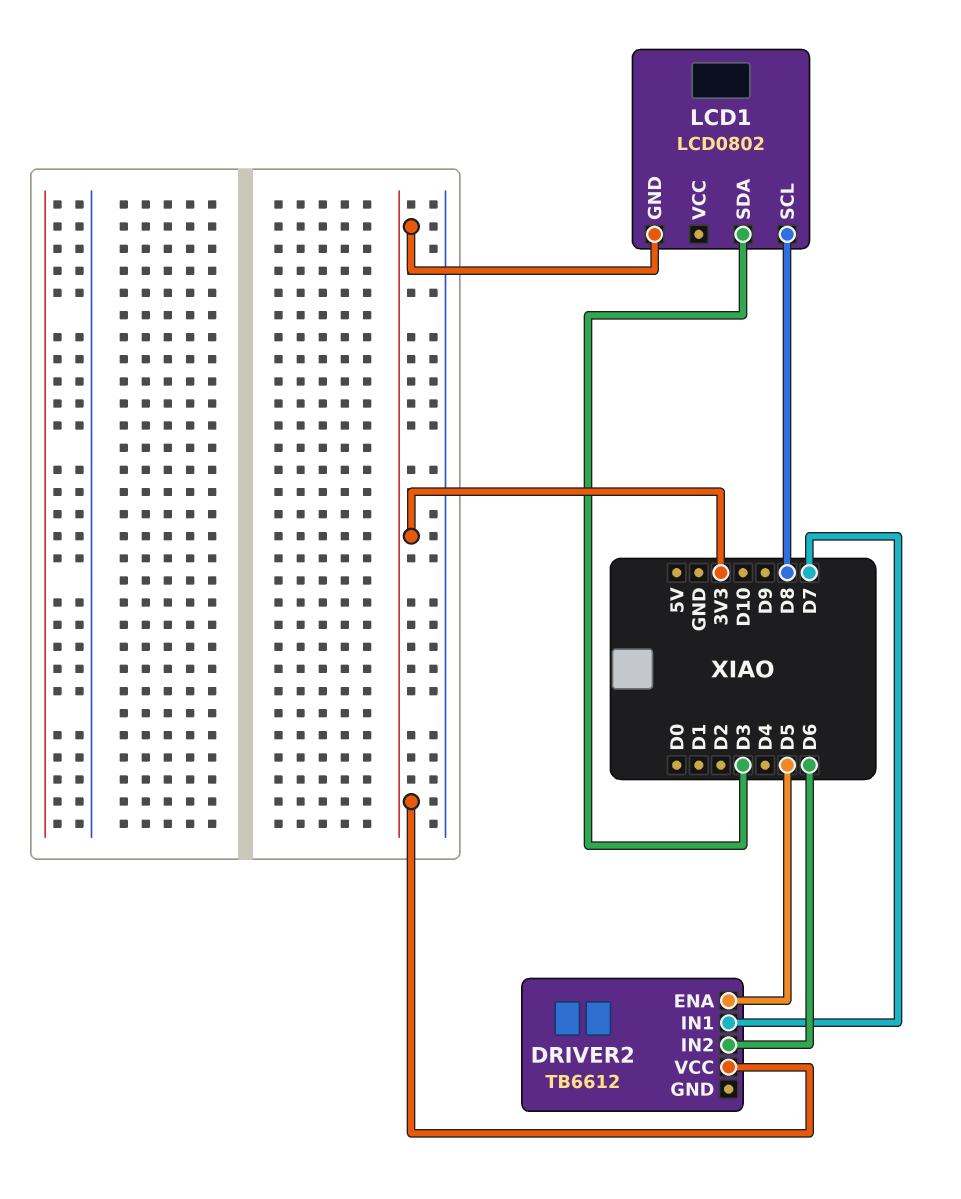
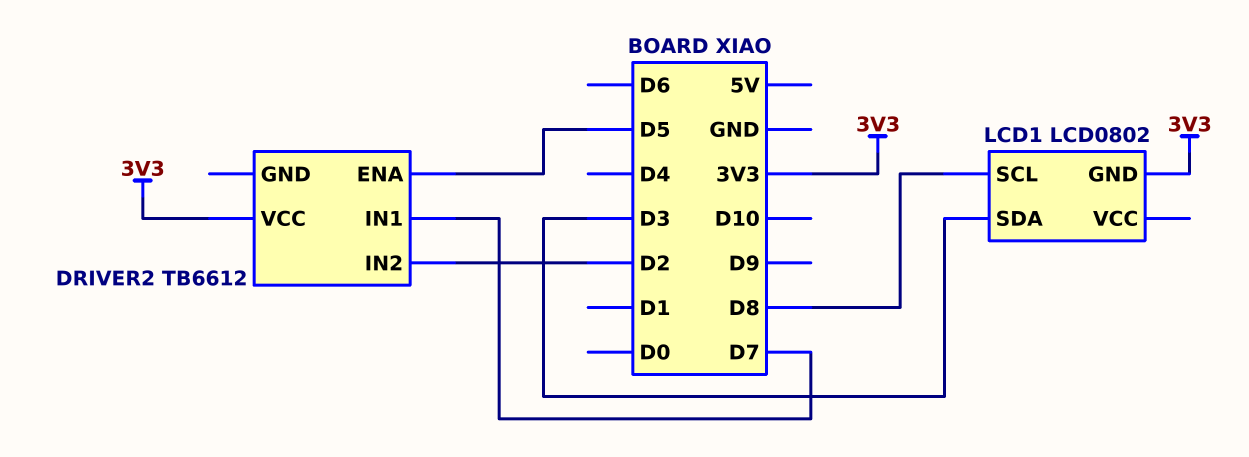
DRIVER2 pin IN2: D6 -> D2

